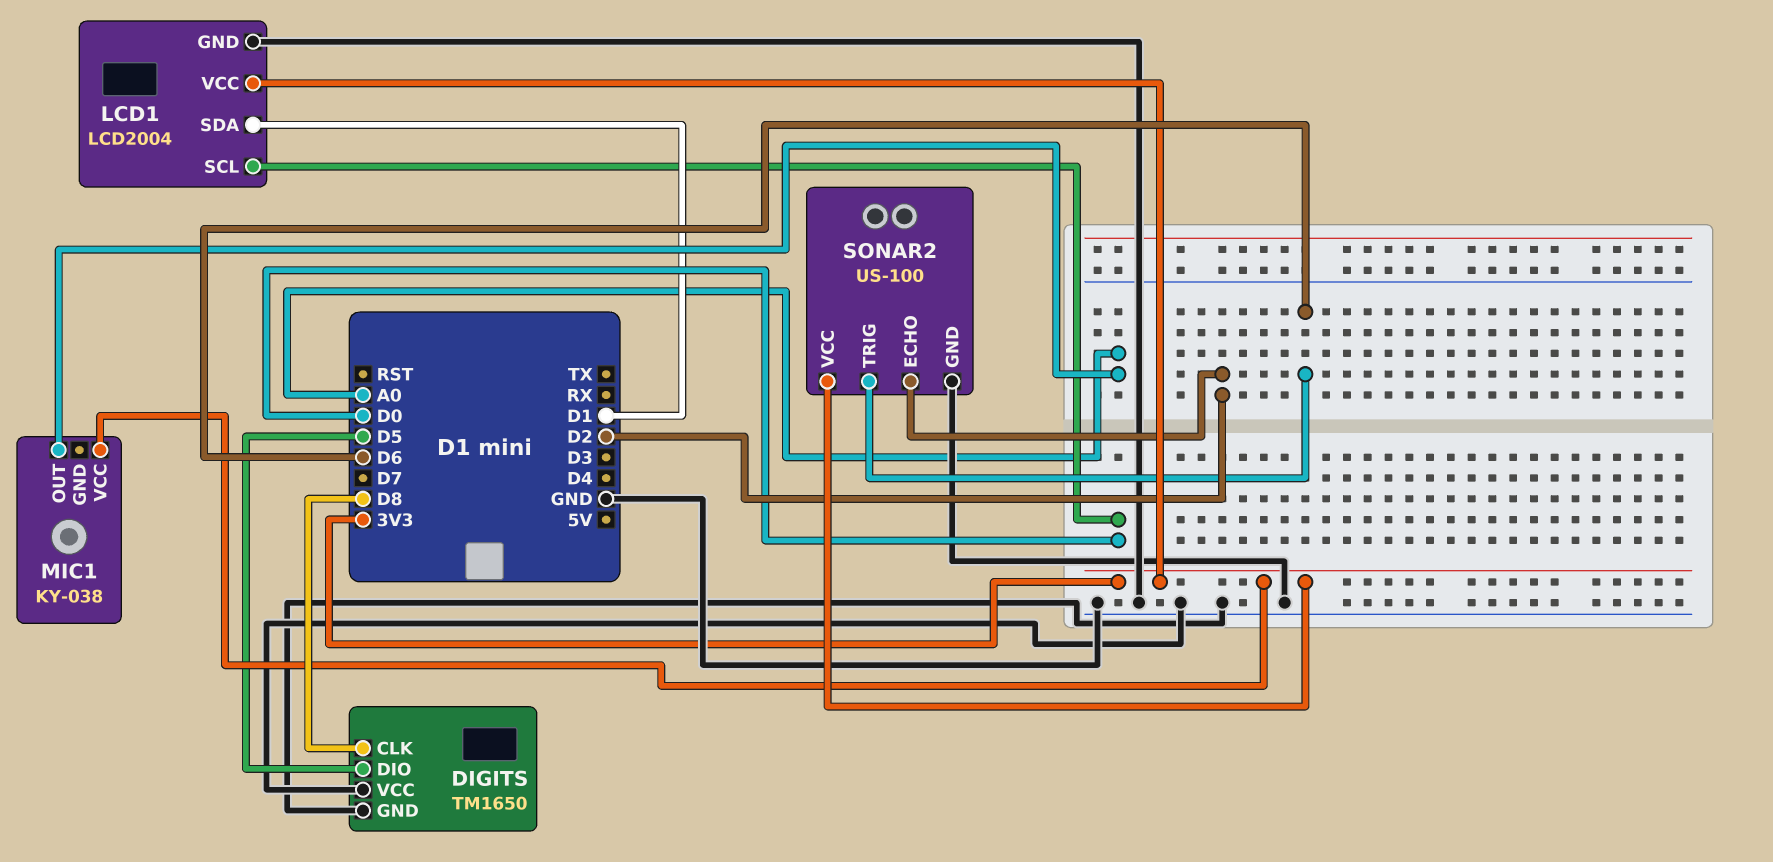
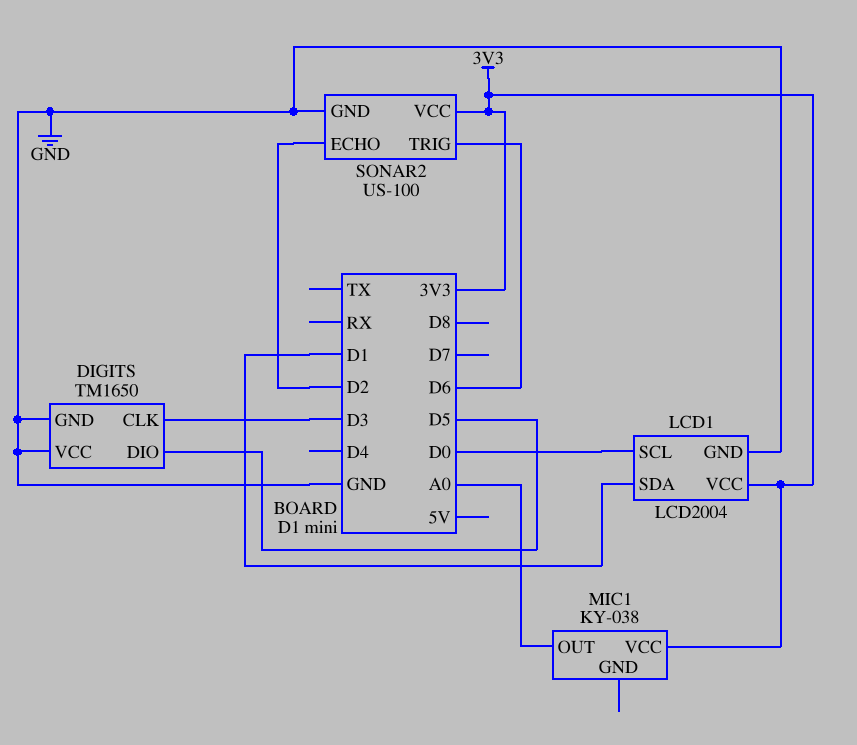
DIGITS pin CLK: D8 -> D3

